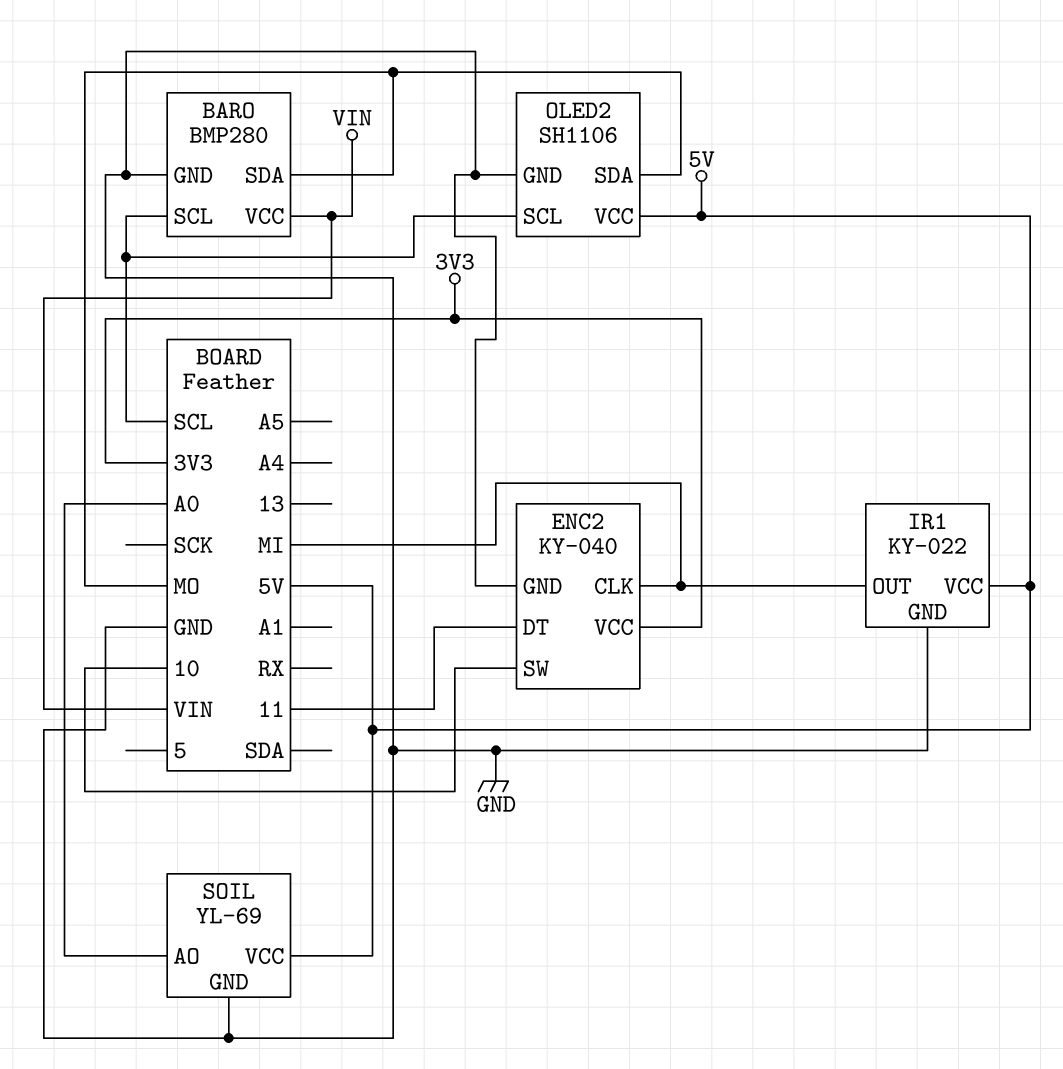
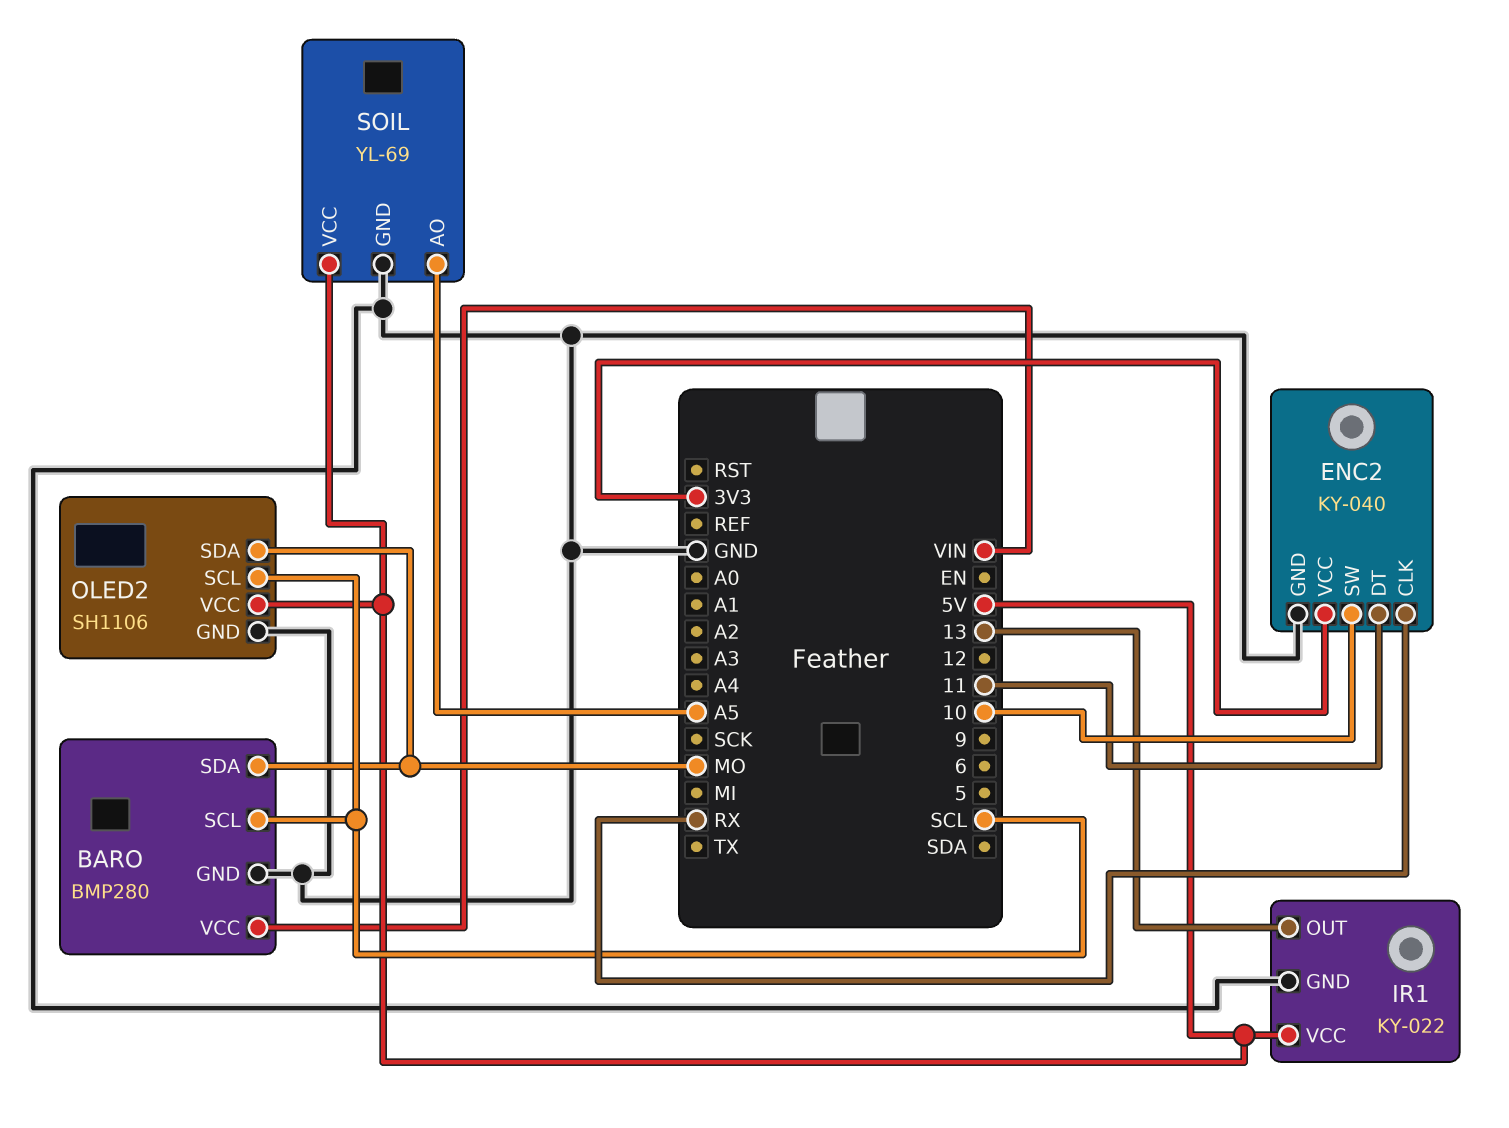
ENC2 pin CLK: MI -> RX
IR1 pin OUT: MI -> 13
SOIL pin AO: A0 -> A5

